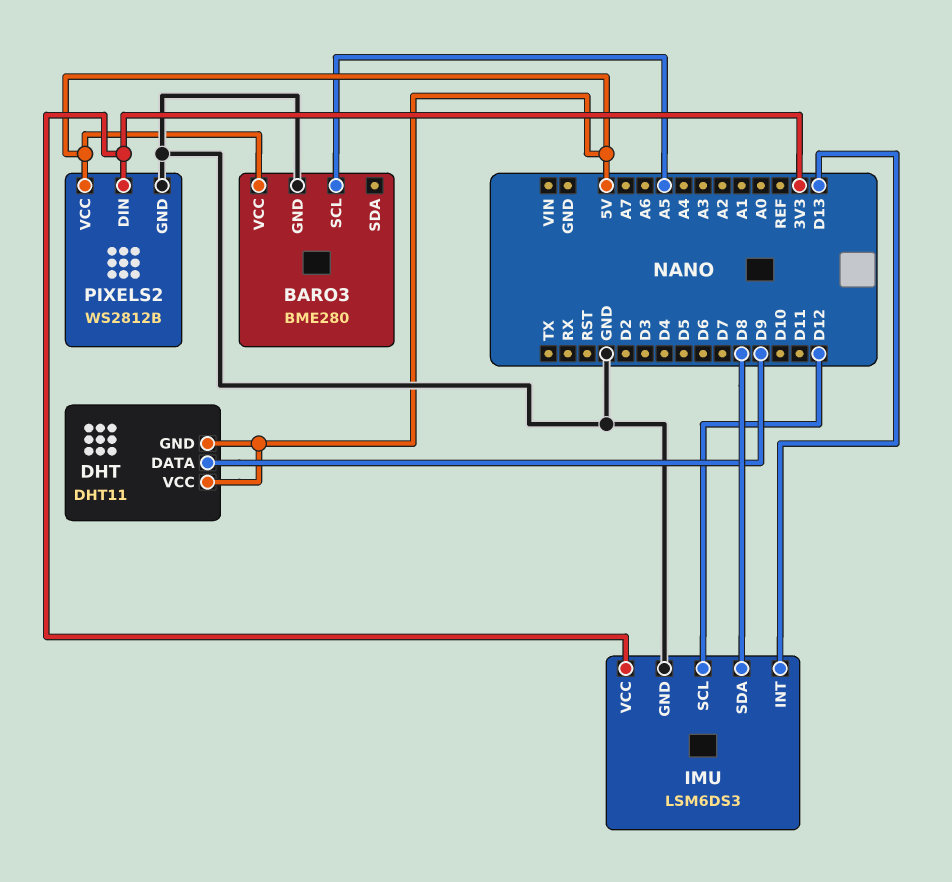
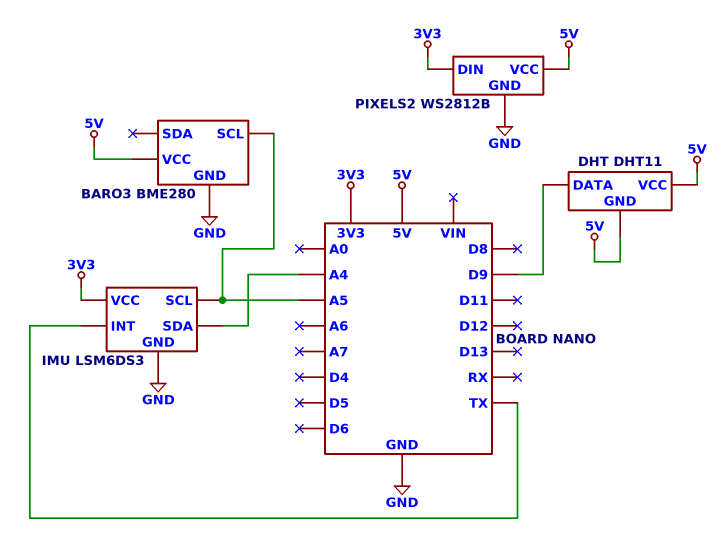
IMU pin INT: D13 -> TX
IMU pin SCL: D12 -> A5
IMU pin SDA: D8 -> A4

